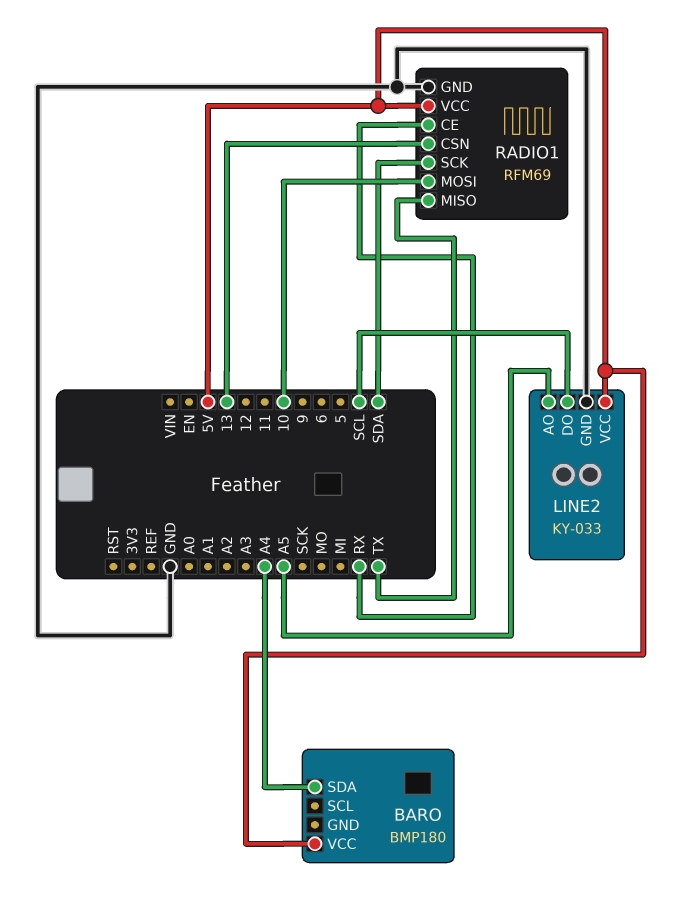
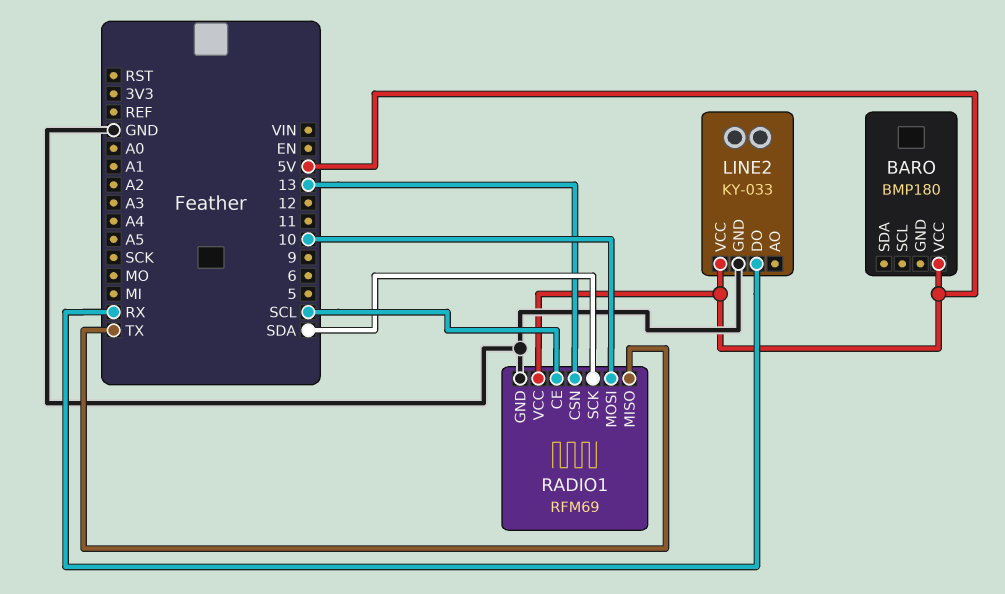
BARO pin SDA: A4 -> none
LINE2 pin AO: A5 -> none
LINE2 pin DO: SCL -> RX
RADIO1 pin CE: RX -> SCL

